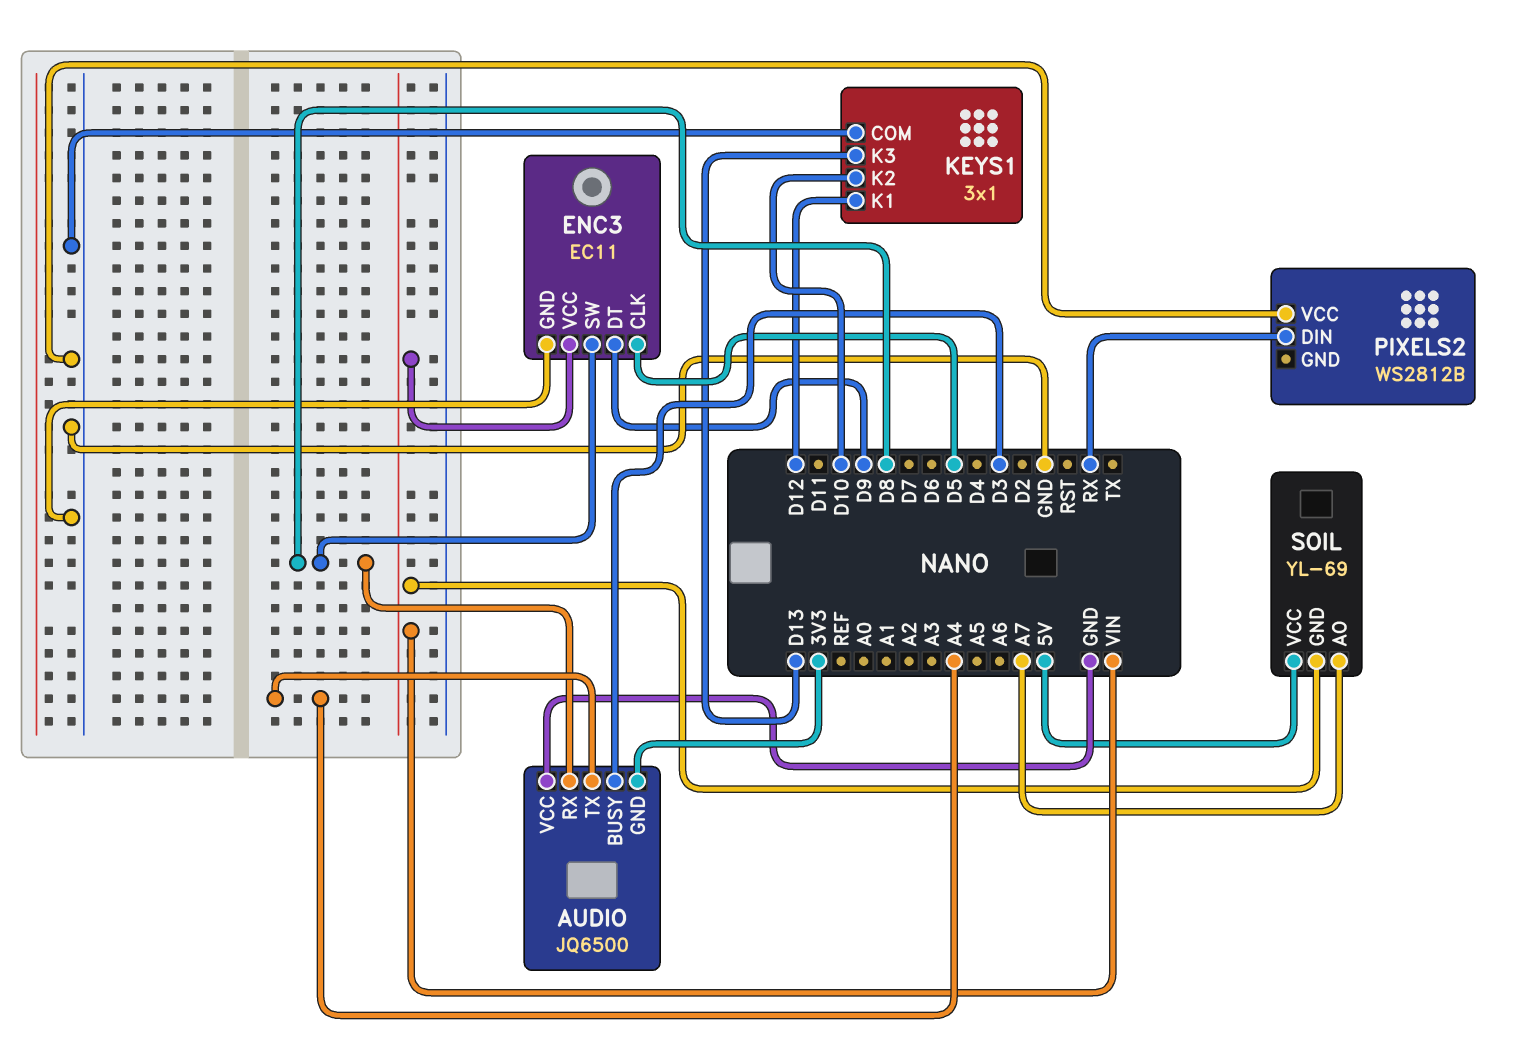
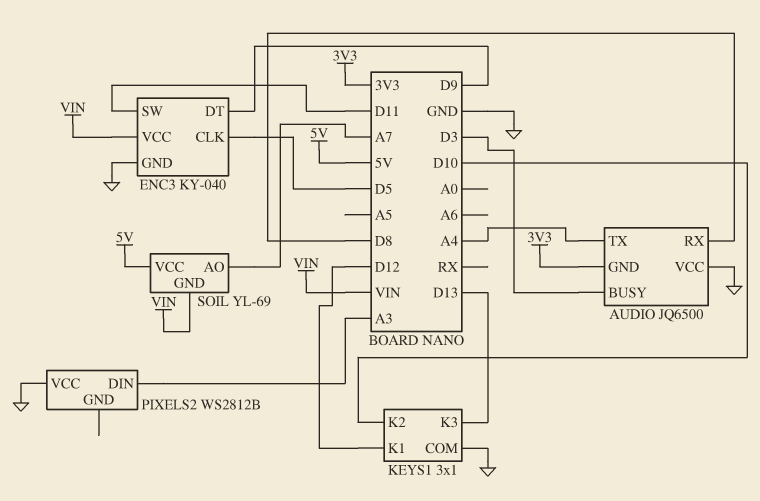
ENC3: EC11 -> KY-040
ENC3 pin SW: D8 -> D11
PIXELS2 pin DIN: RX -> A3

